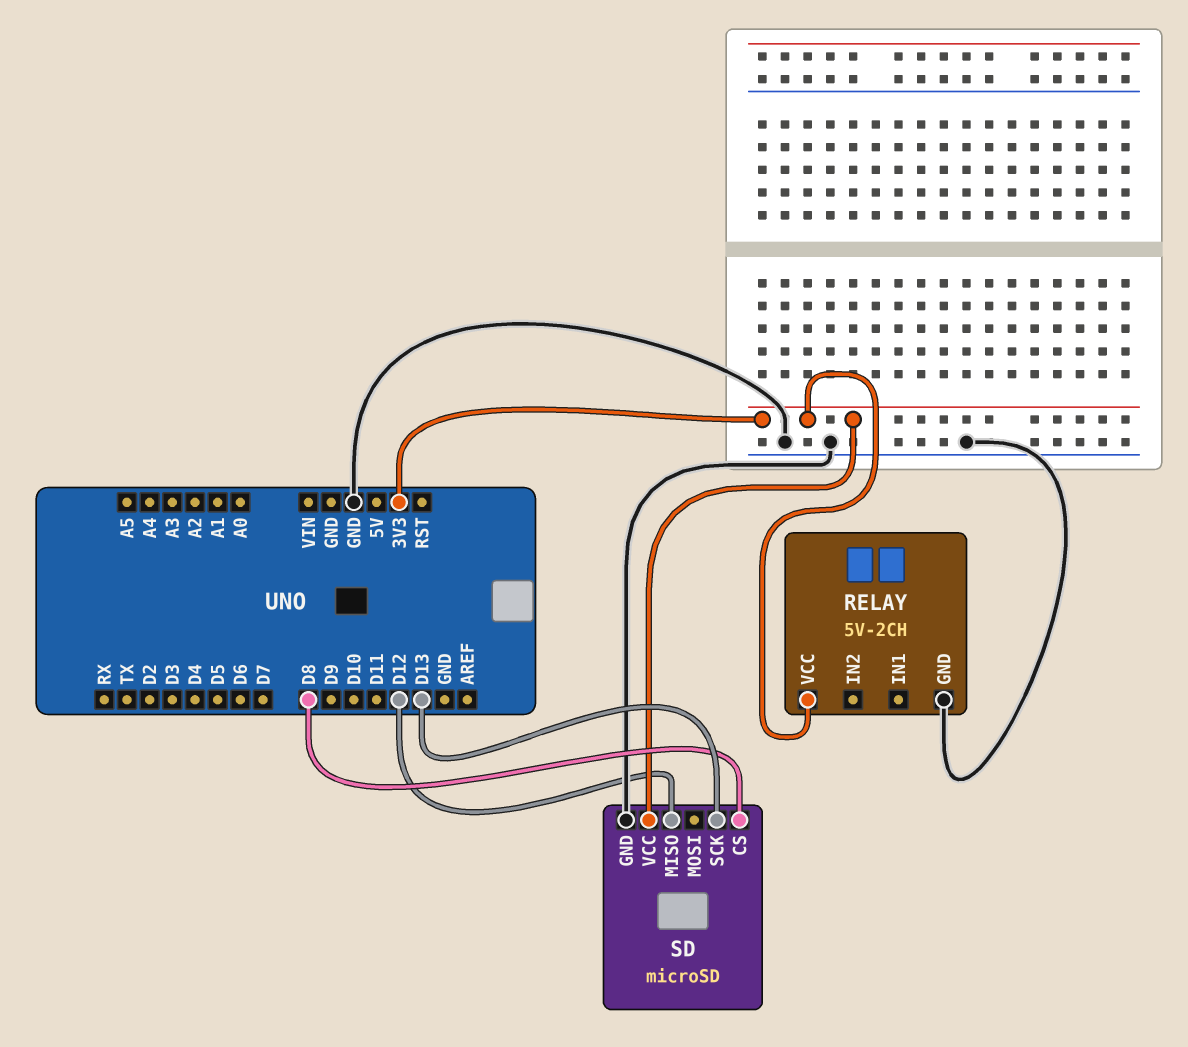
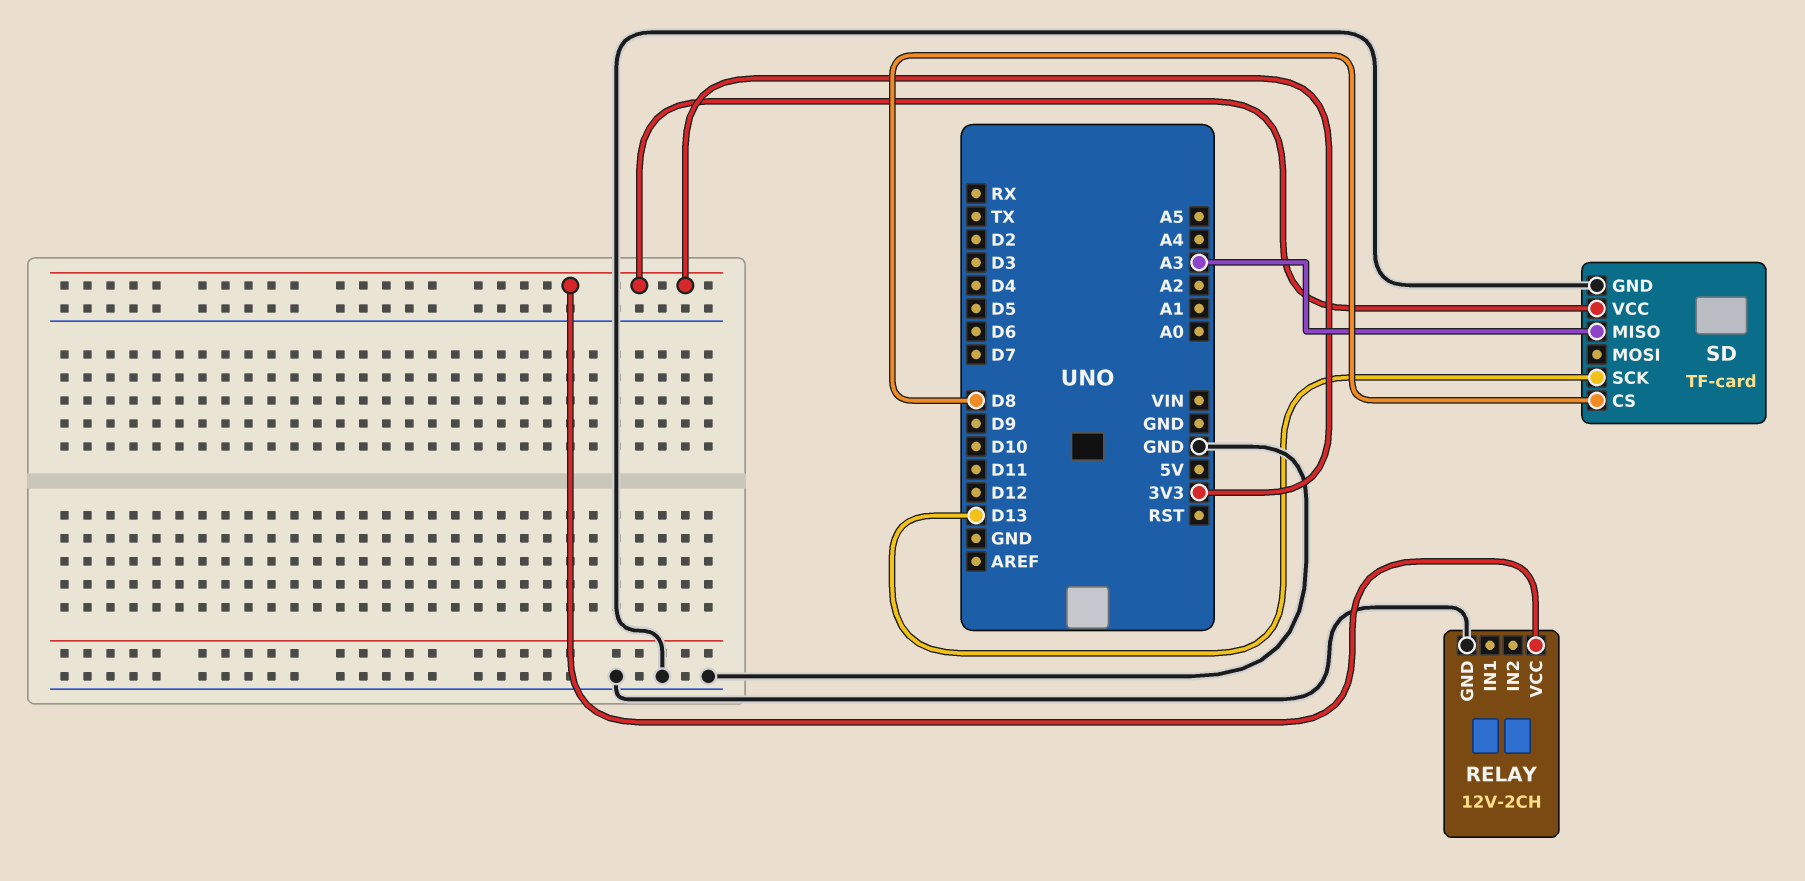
RELAY: 5V-2CH -> 12V-2CH
SD: microSD -> TF-card
SD pin MISO: D12 -> A3

